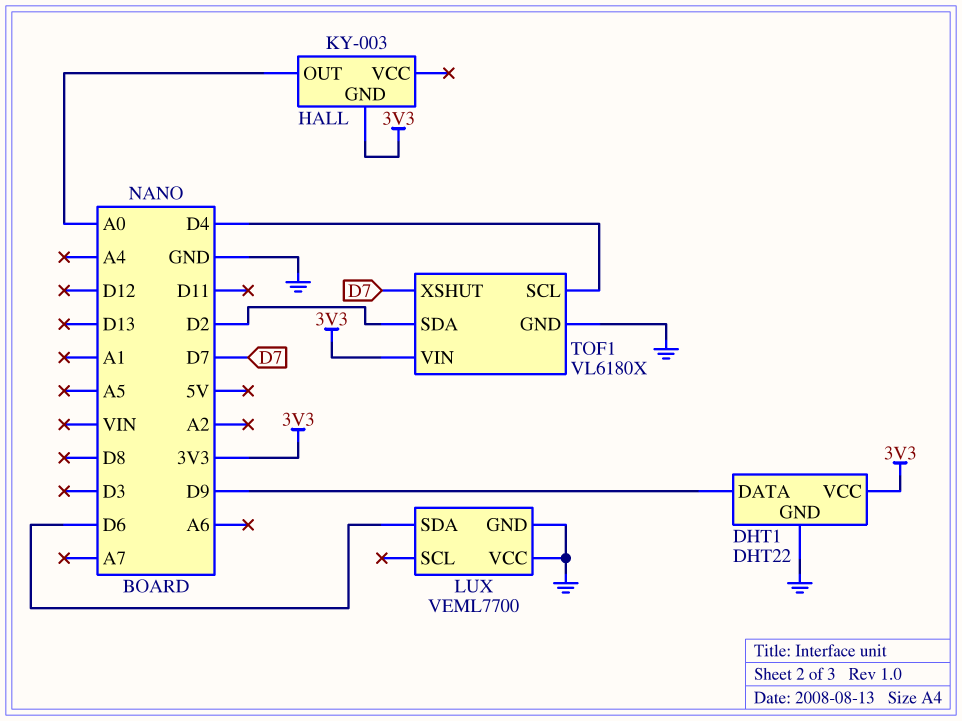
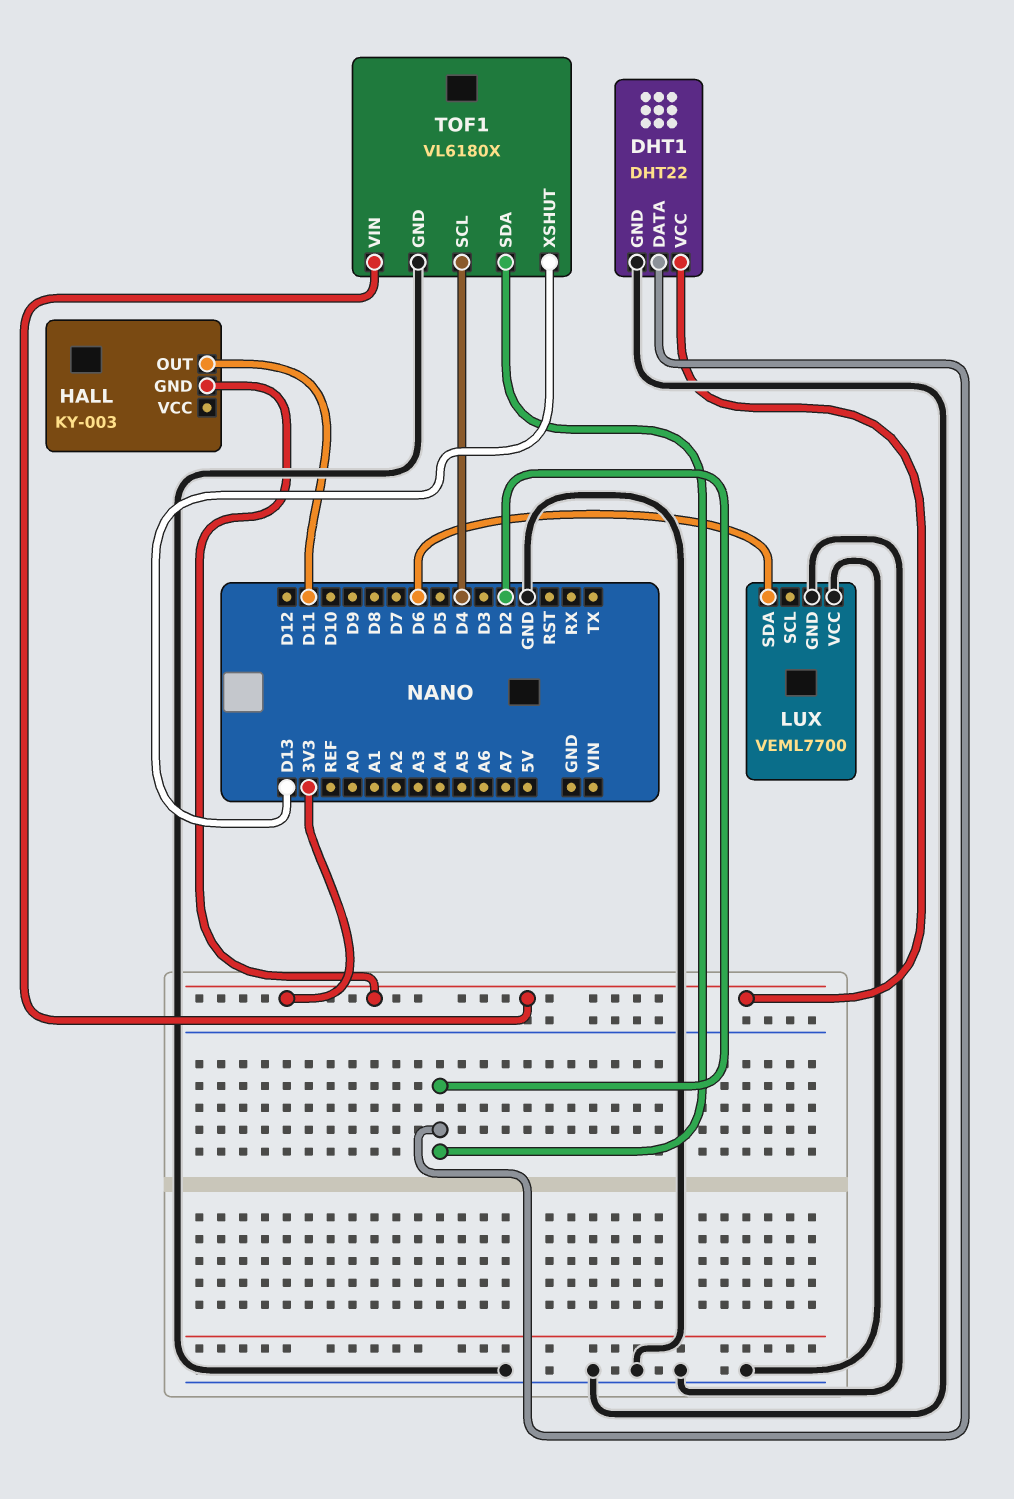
DHT1 pin DATA: D9 -> D2
HALL pin OUT: A0 -> D11
TOF1 pin XSHUT: D7 -> D13

